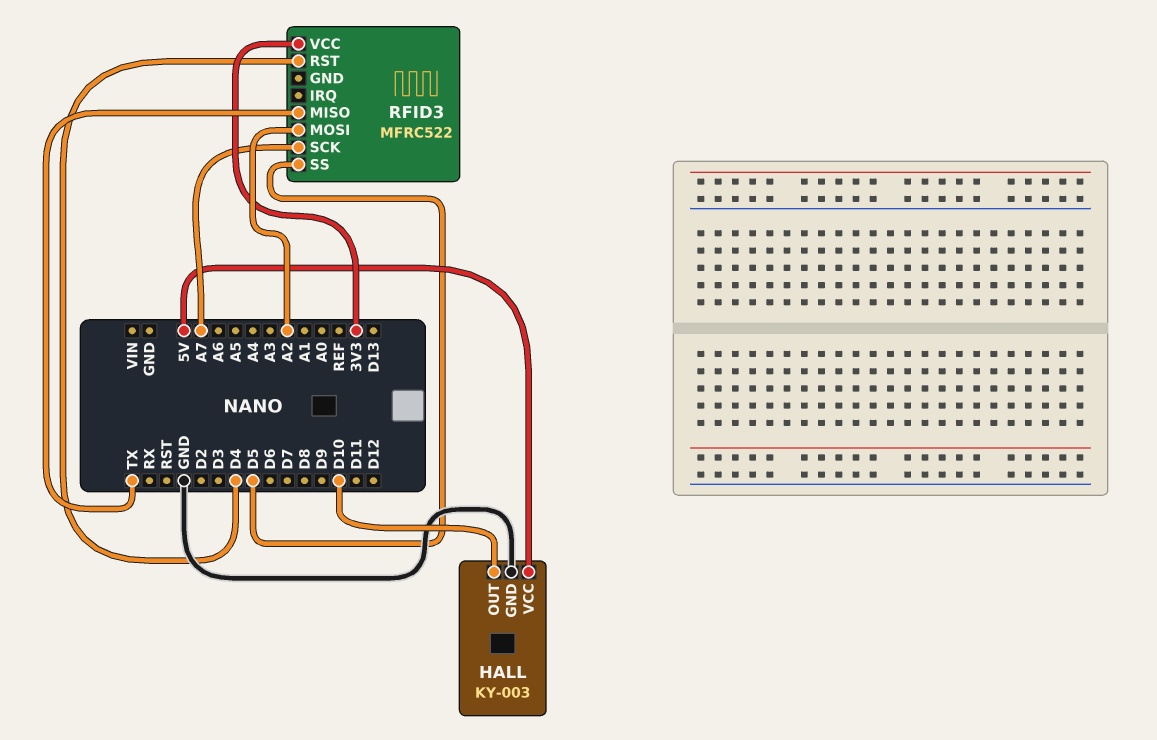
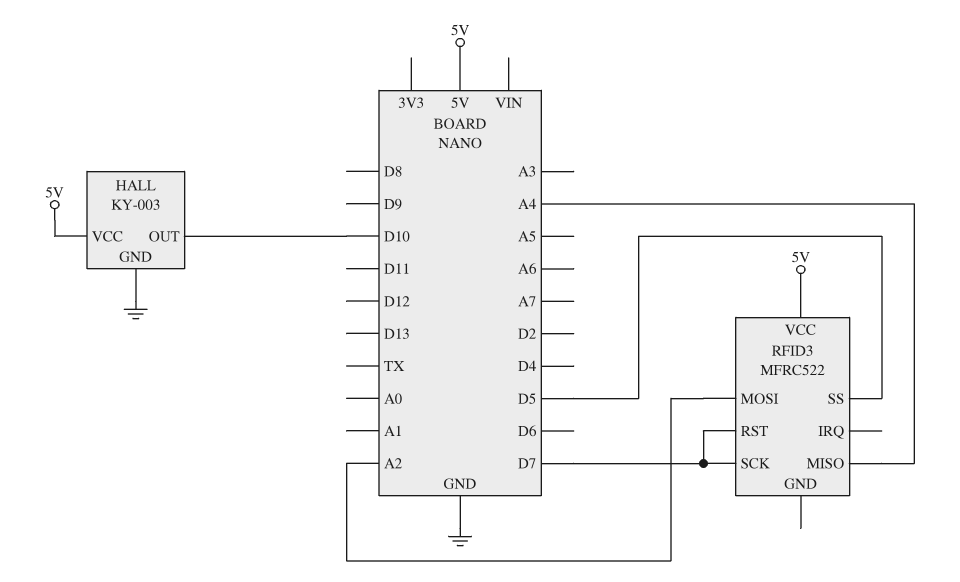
RFID3 pin MISO: TX -> A4
RFID3 pin RST: D4 -> D7
RFID3 pin SCK: A7 -> D7
RFID3 pin VCC: 3V3 -> 5V

